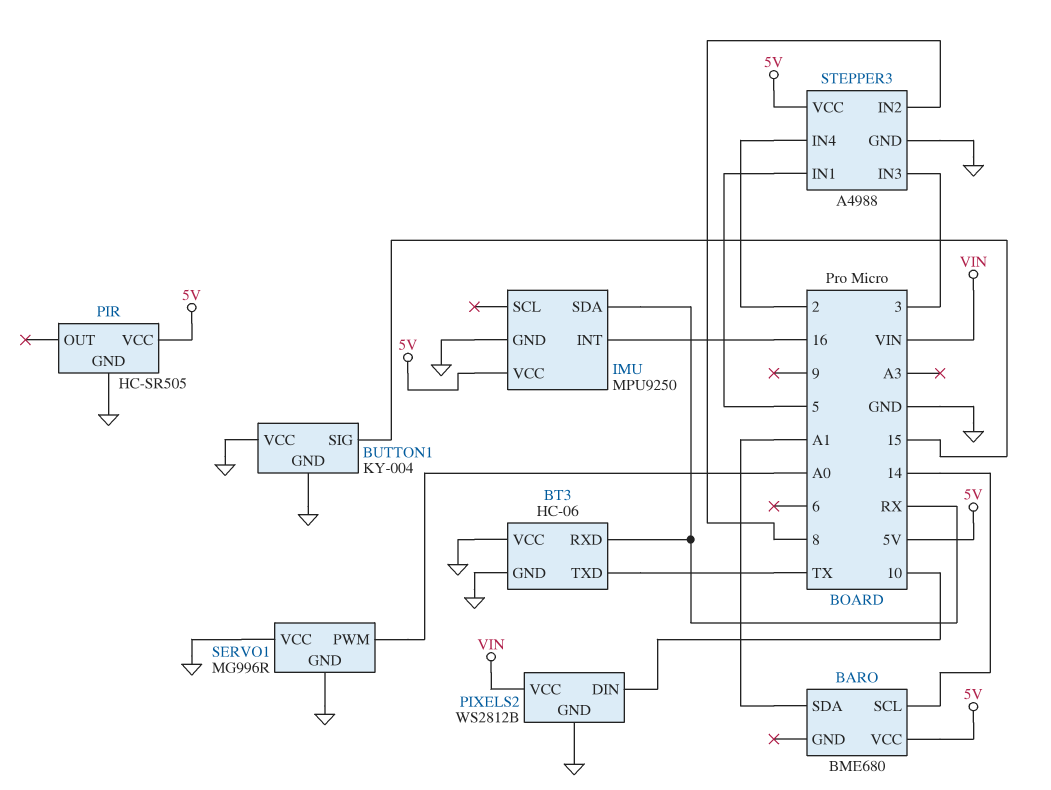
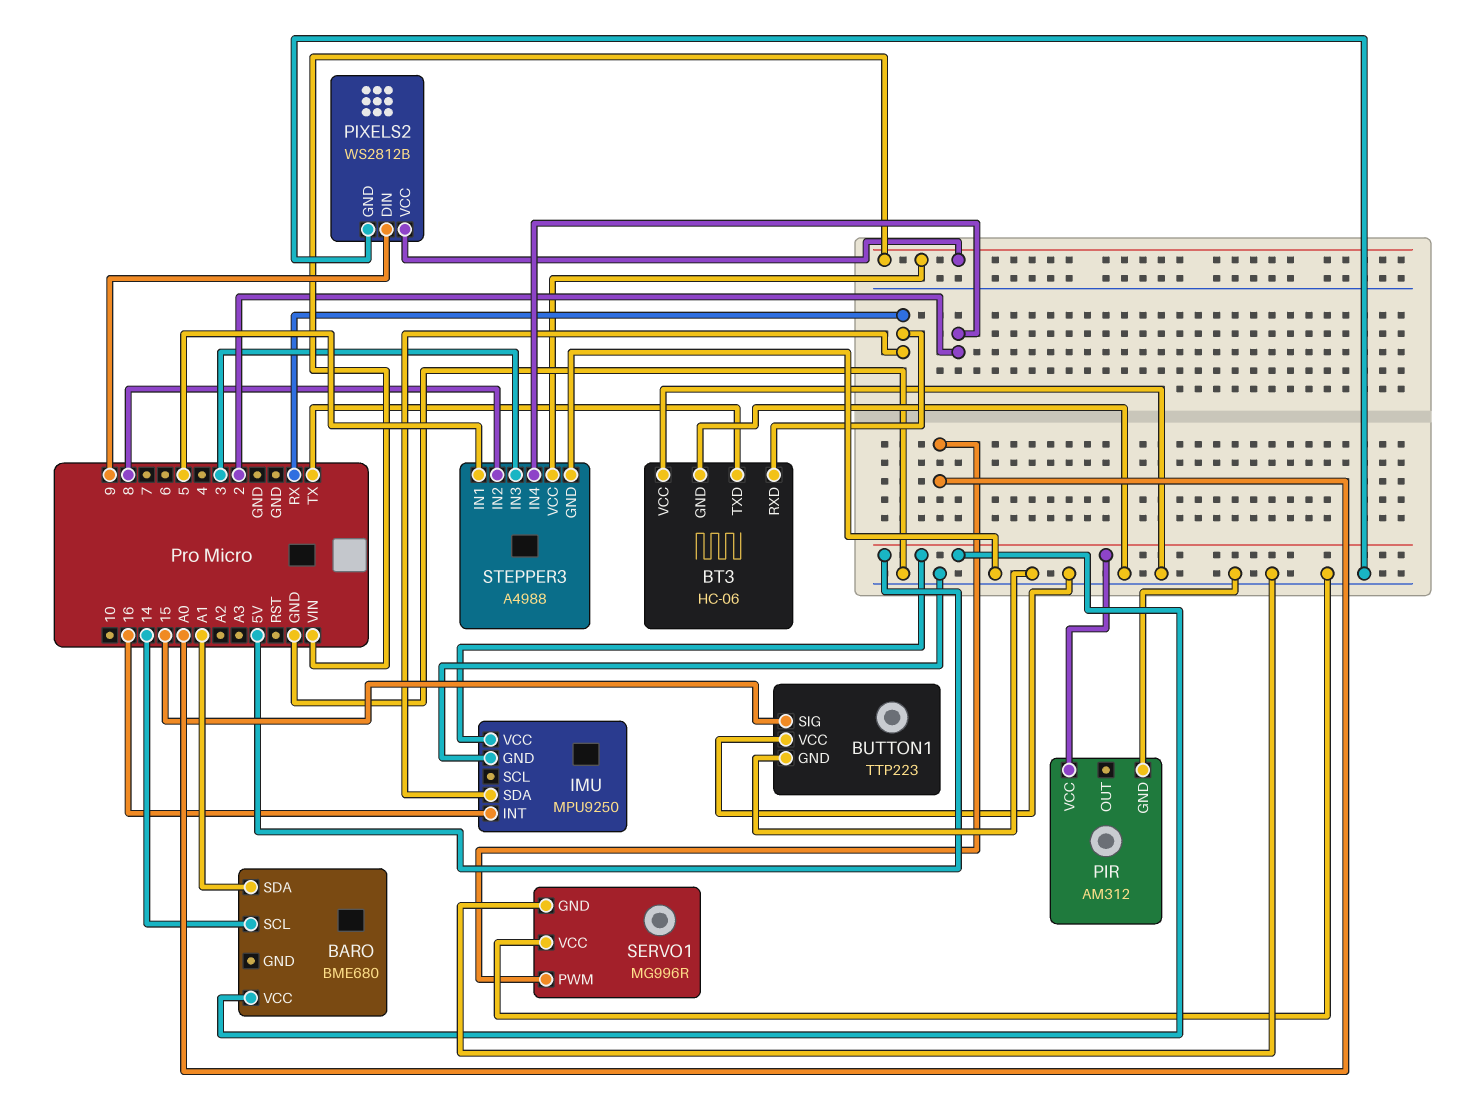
BUTTON1: KY-004 -> TTP223
PIR: HC-SR505 -> AM312
PIXELS2 pin DIN: 10 -> 9
STEPPER3 pin VCC: 5V -> VIN

